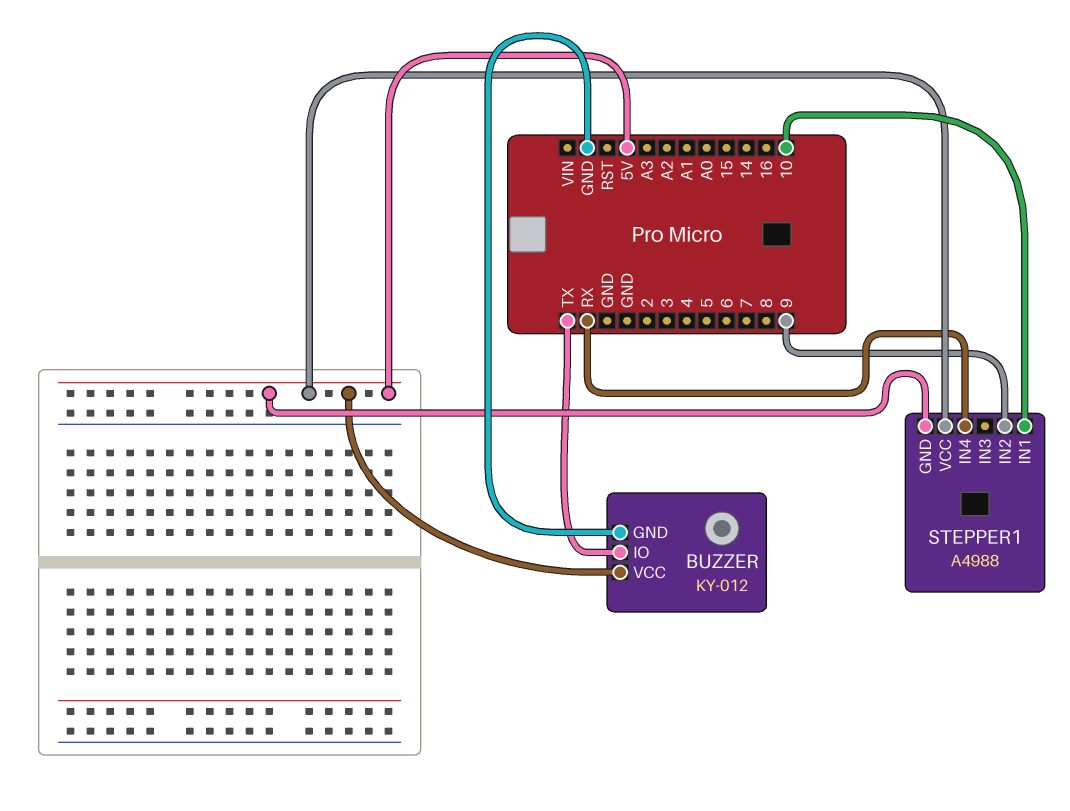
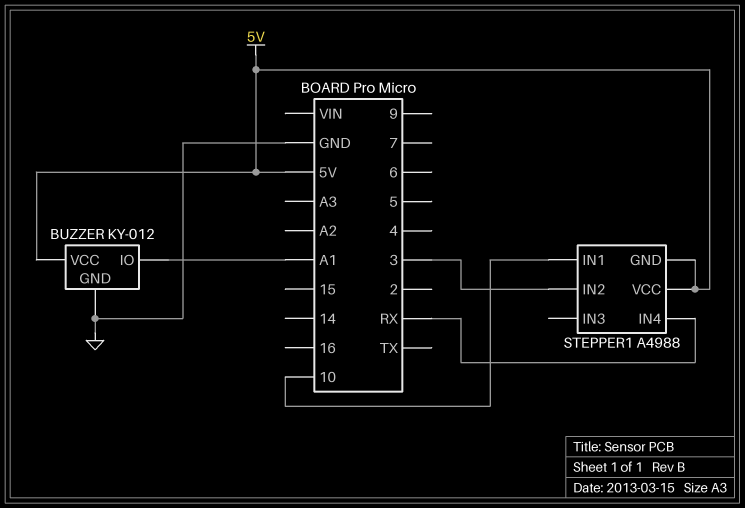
BUZZER pin IO: TX -> A1
STEPPER1 pin IN2: 9 -> 3

